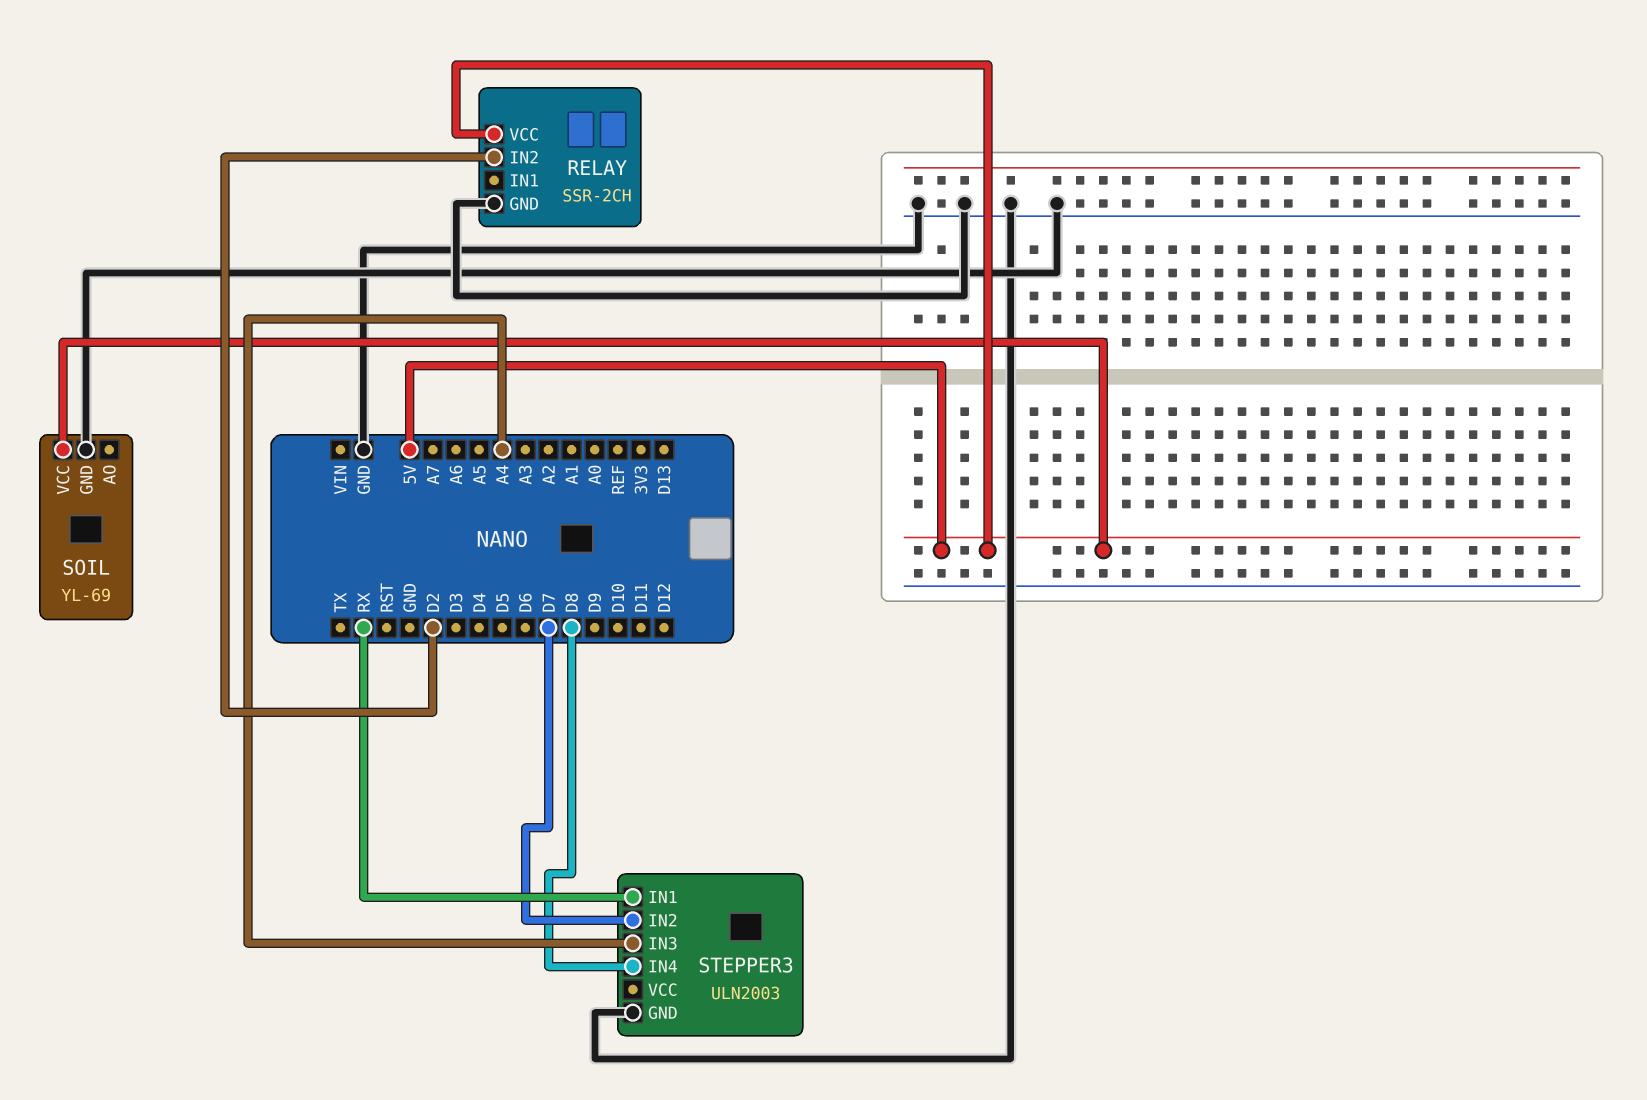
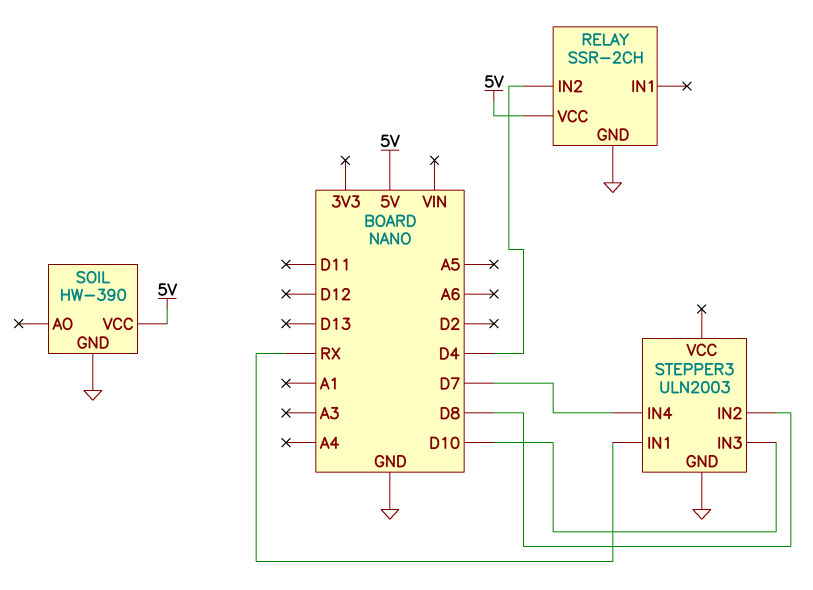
RELAY pin IN2: D2 -> D4
SOIL: YL-69 -> HW-390
STEPPER3 pin IN2: D7 -> D8
STEPPER3 pin IN3: A4 -> D10
STEPPER3 pin IN4: D8 -> D7

